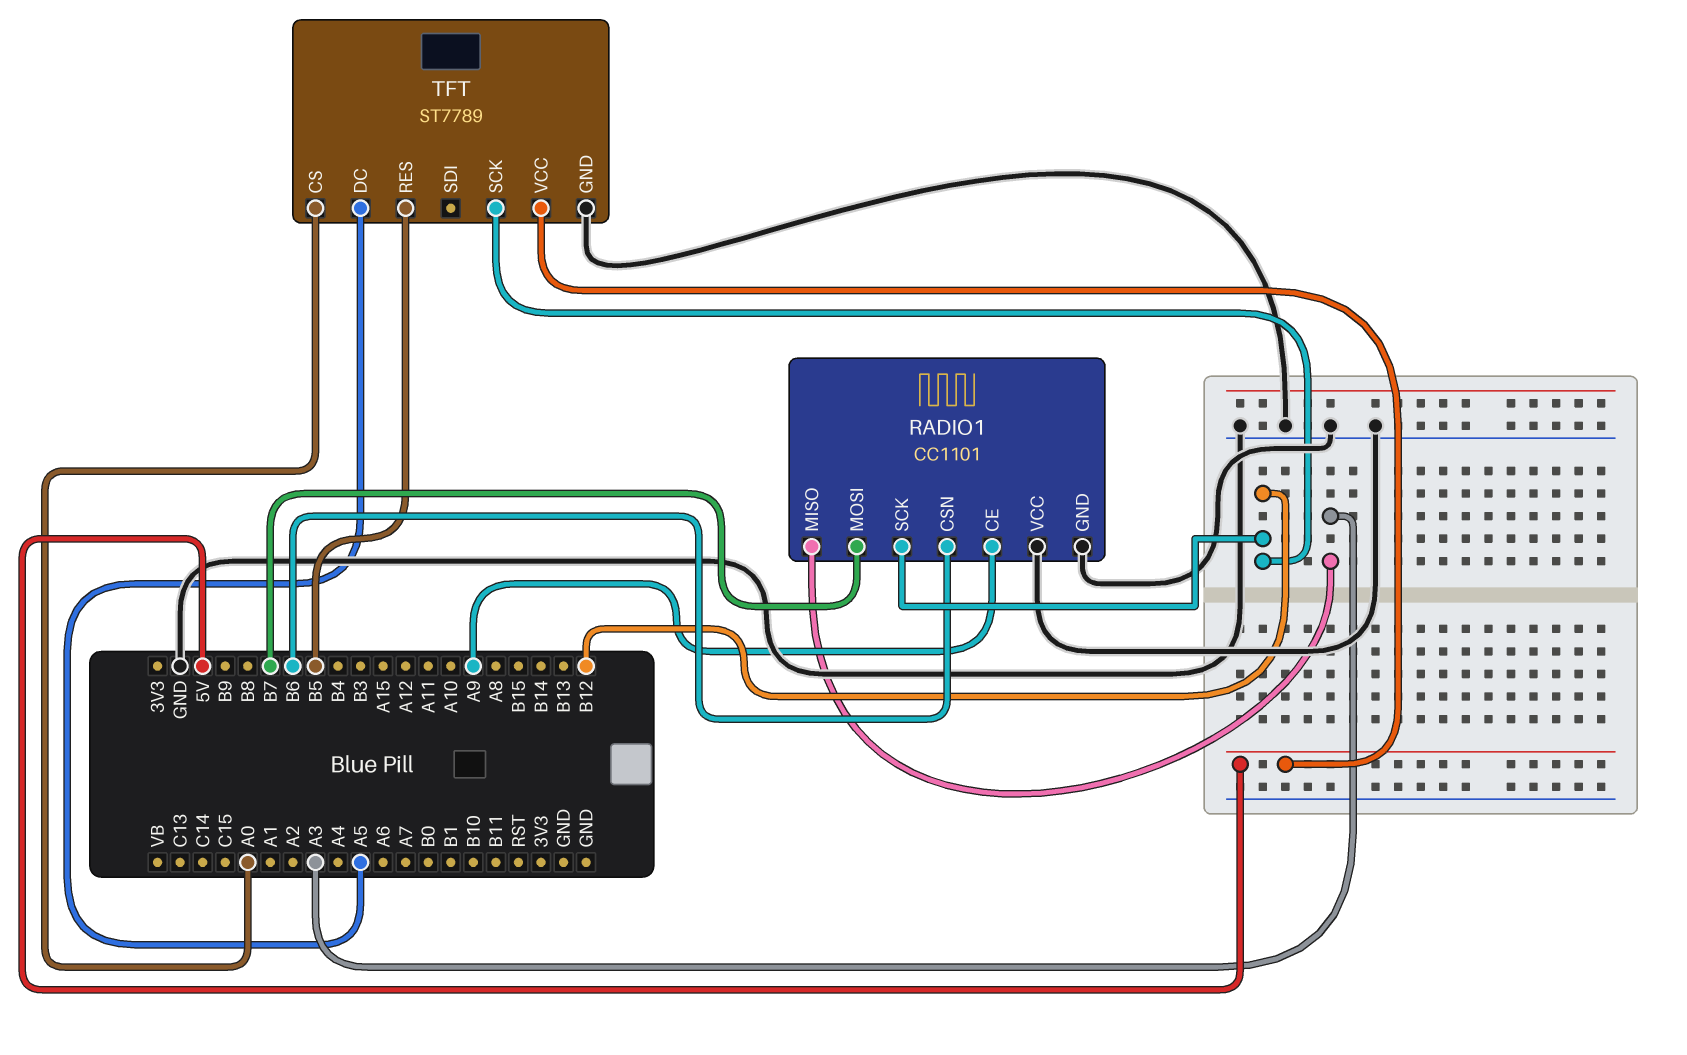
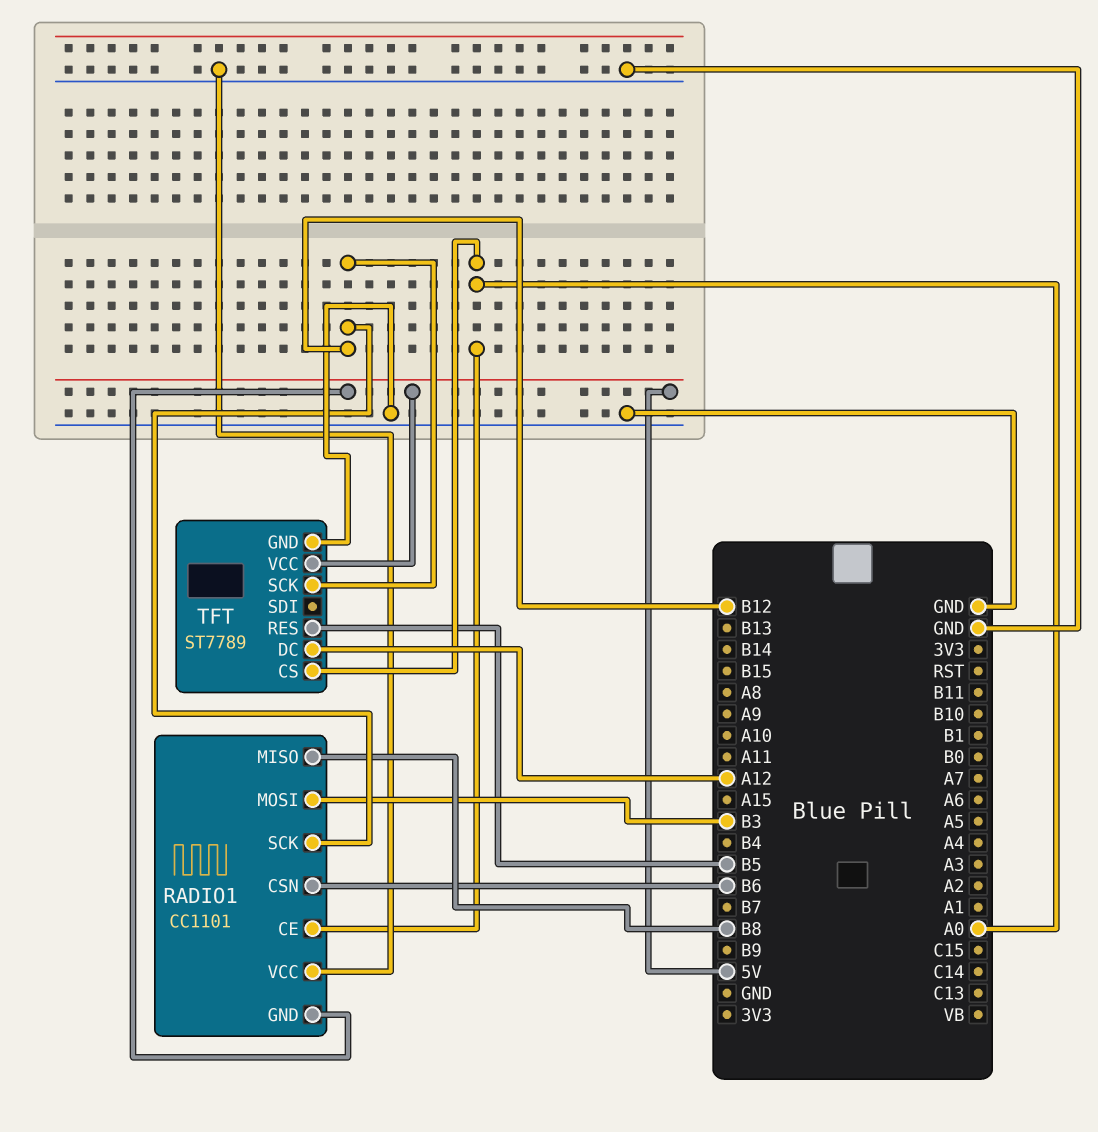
RADIO1 pin CE: A9 -> A0
RADIO1 pin GND: GND -> 5V
RADIO1 pin MISO: A3 -> B8
RADIO1 pin MOSI: B7 -> B3
TFT pin DC: A5 -> A12

